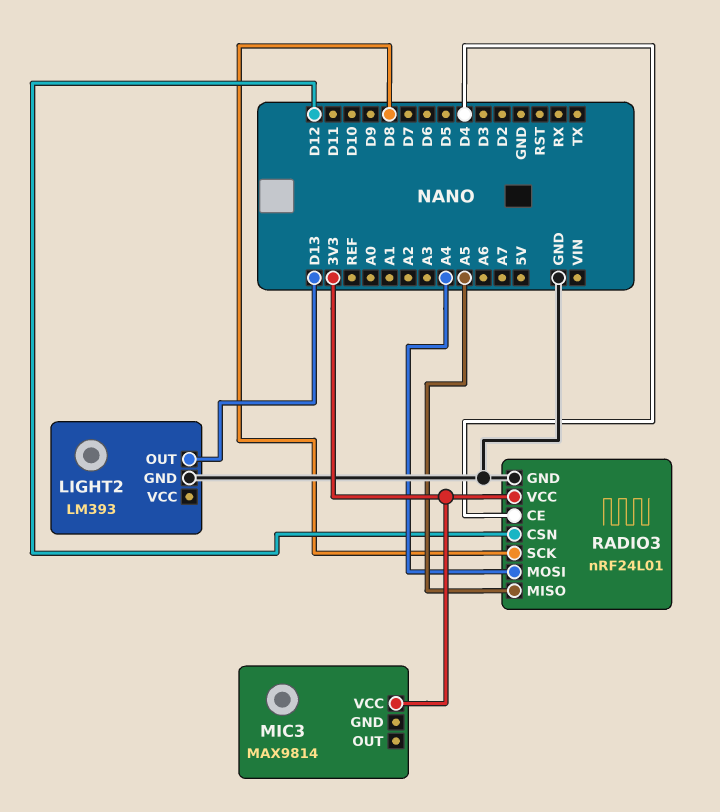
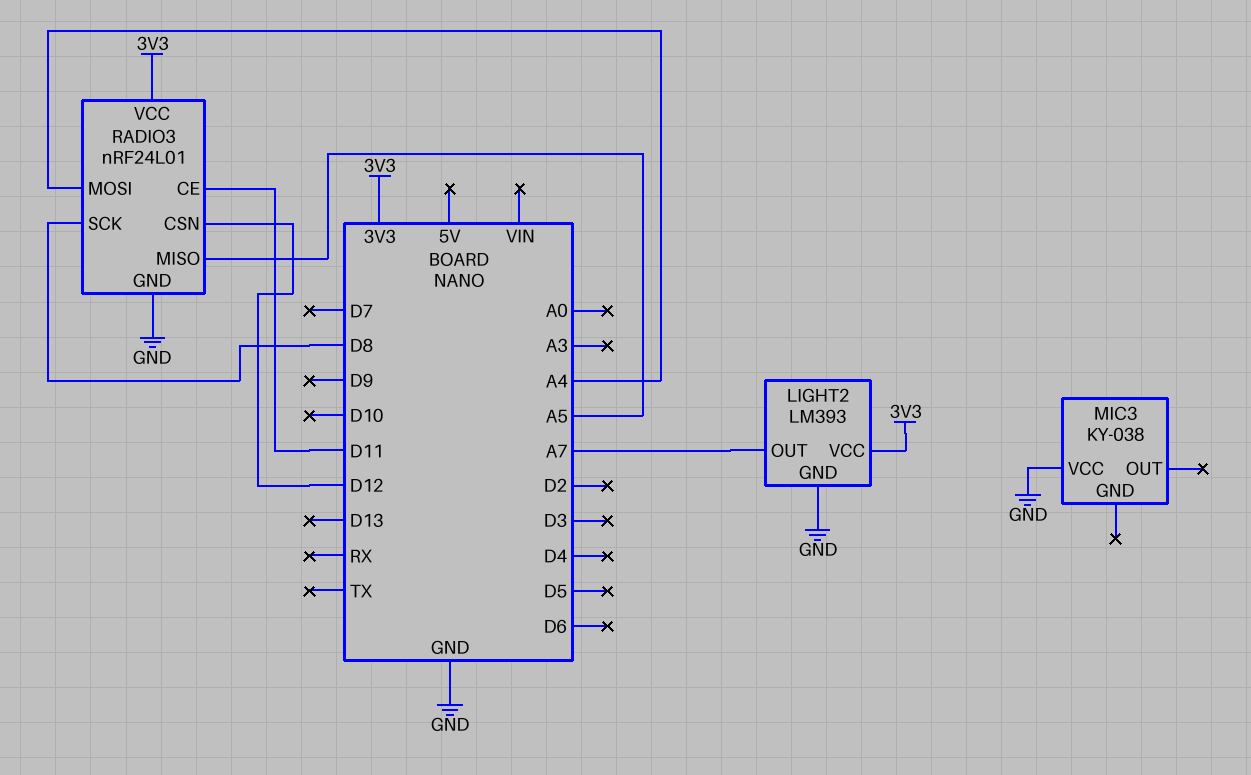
LIGHT2 pin OUT: D13 -> A7
LIGHT2 pin VCC: none -> 3V3
MIC3: MAX9814 -> KY-038
MIC3 pin VCC: 3V3 -> GND
RADIO3 pin CE: D4 -> D11

